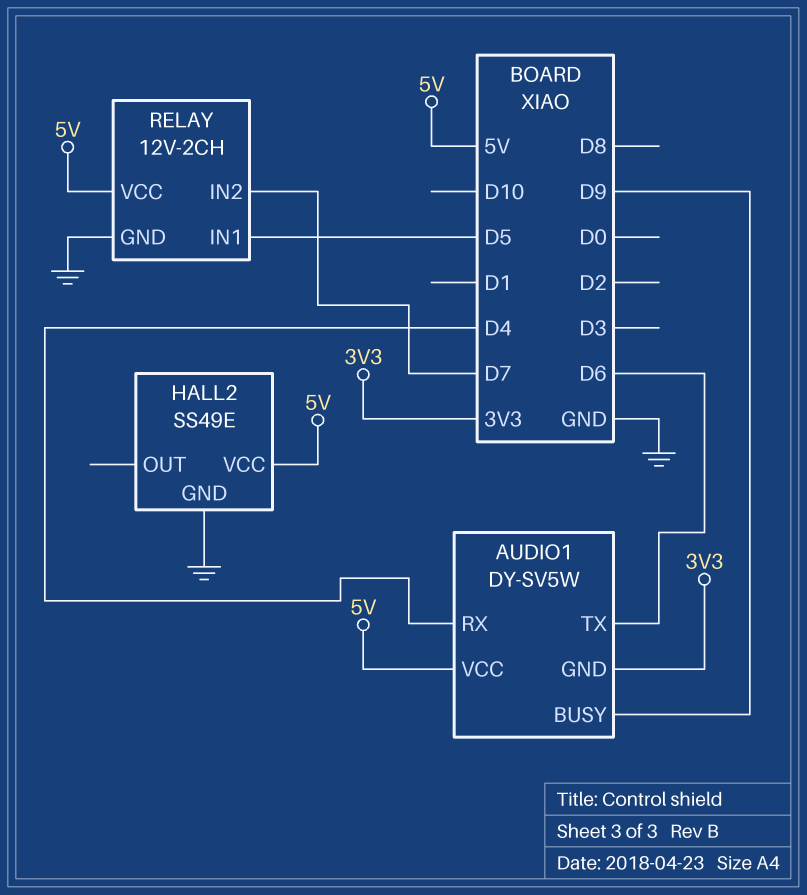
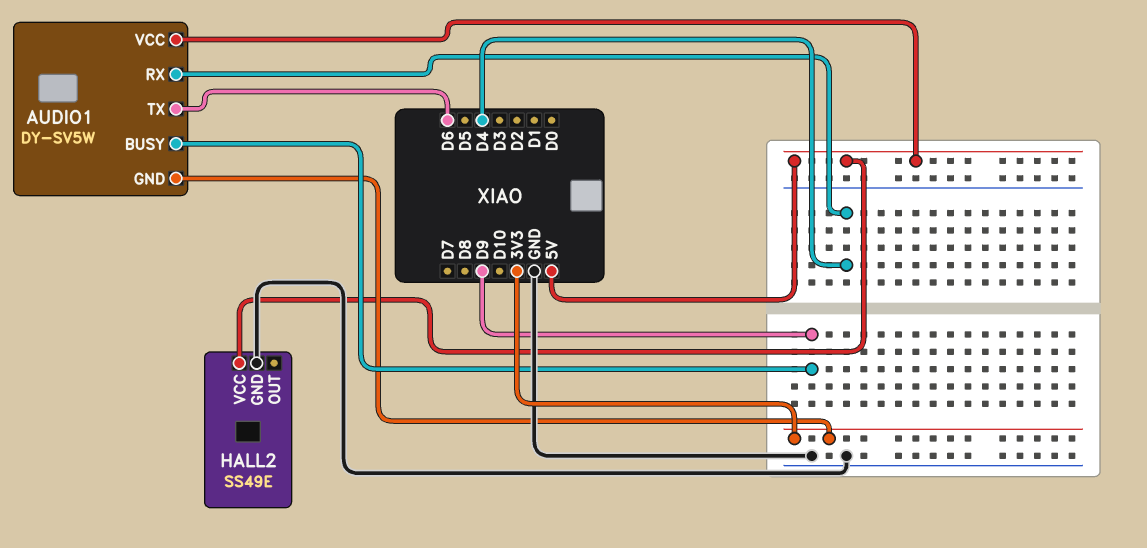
RELAY: 12V-2CH -> none
RELAY pin GND: GND -> none
RELAY pin IN1: D5 -> none
RELAY pin IN2: D7 -> none
RELAY pin VCC: 5V -> none

